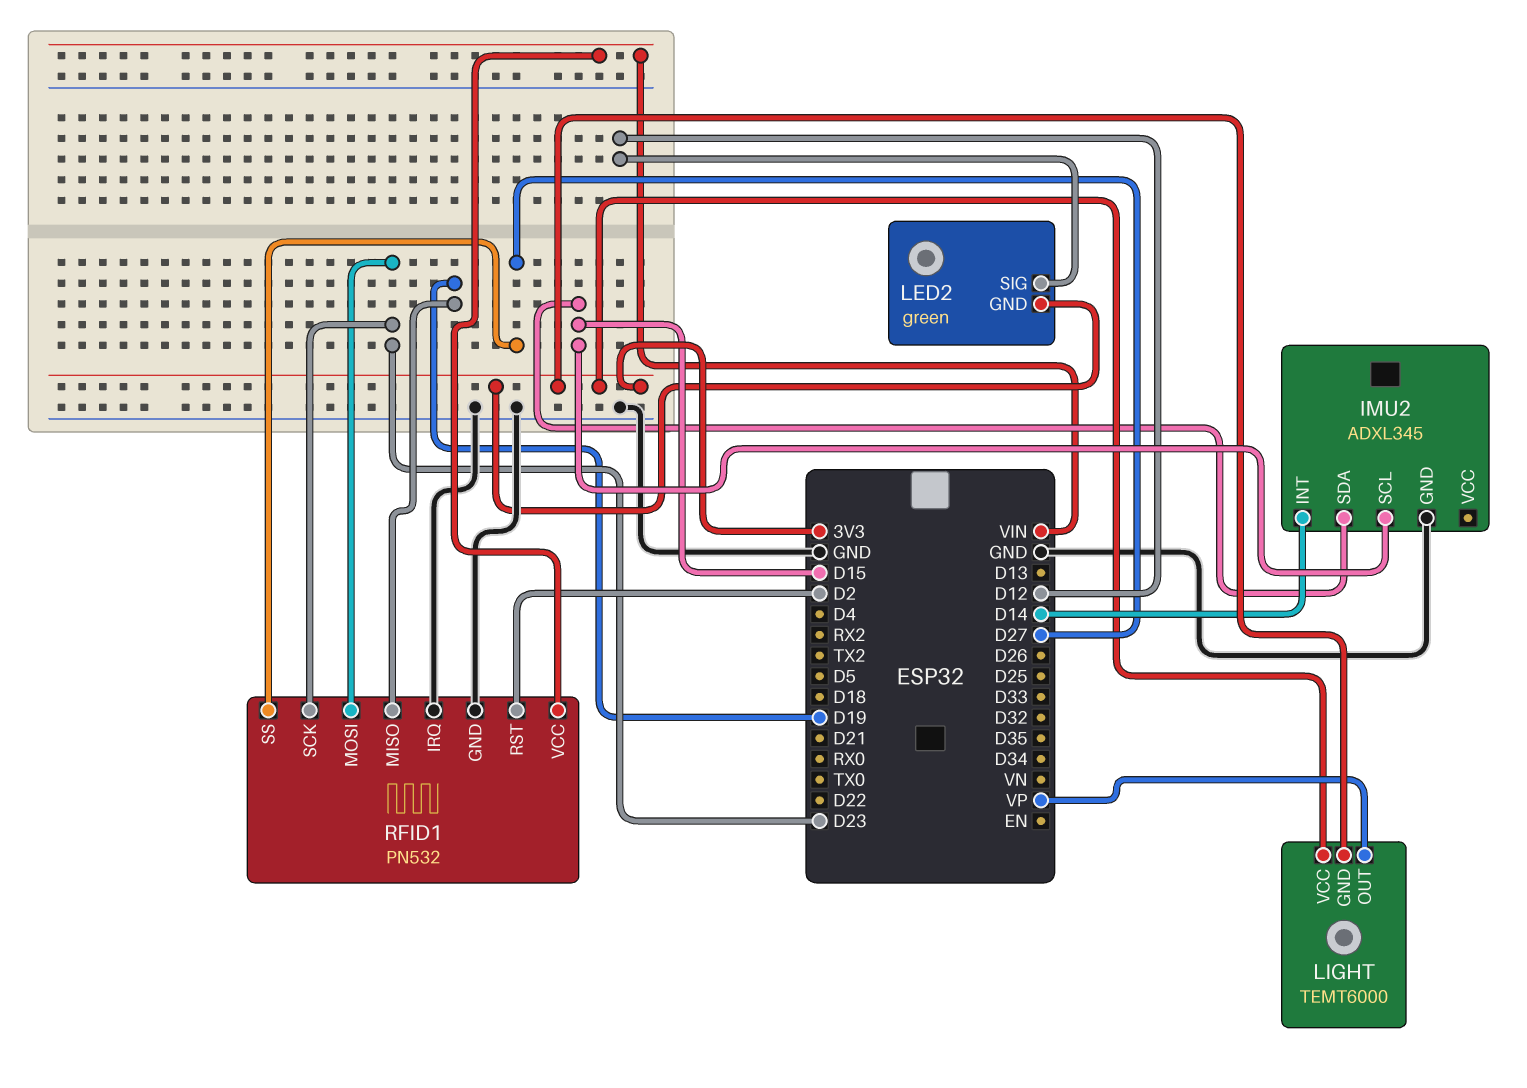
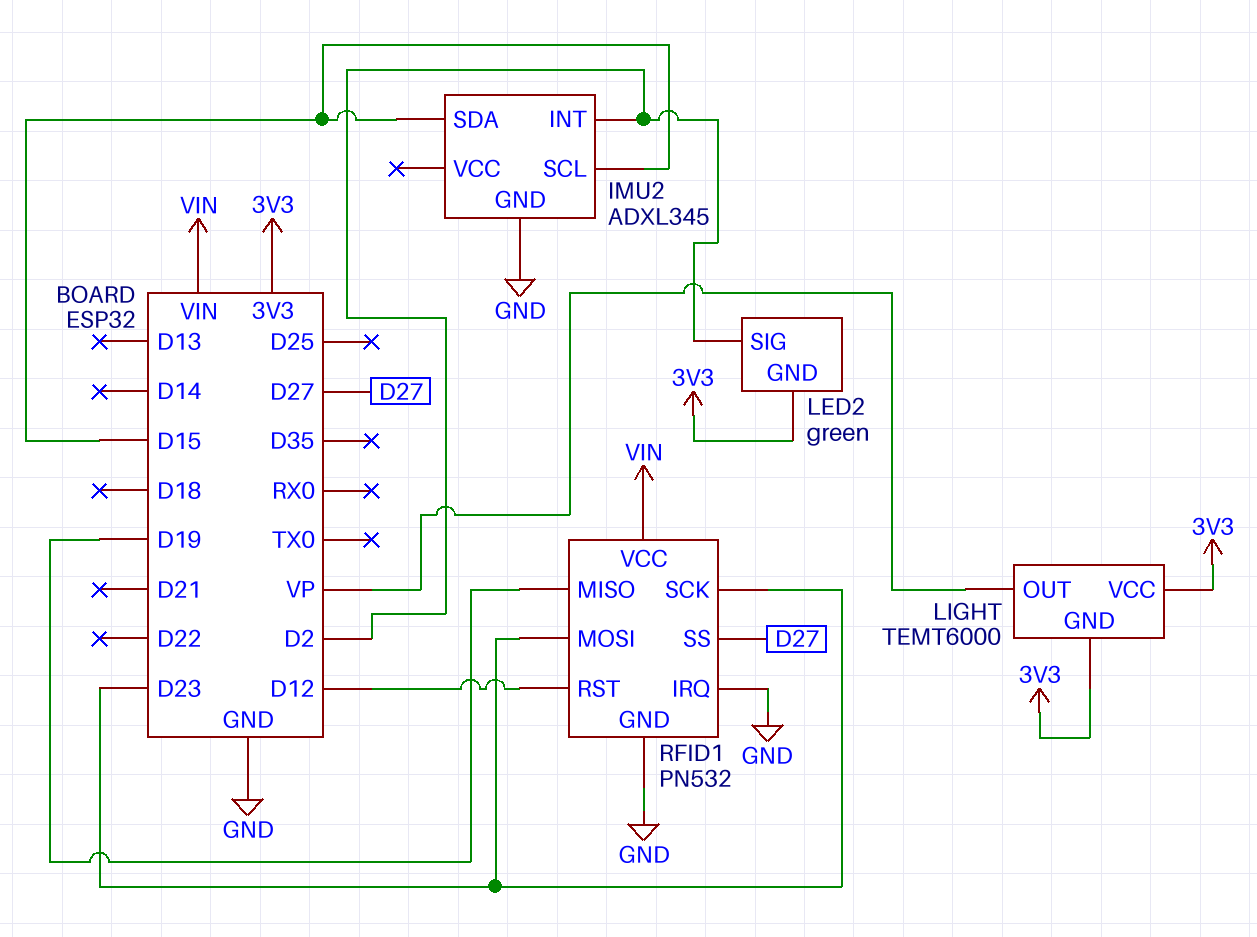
IMU2 pin INT: D14 -> D2
LED2 pin SIG: D12 -> D2
RFID1 pin RST: D2 -> D12

